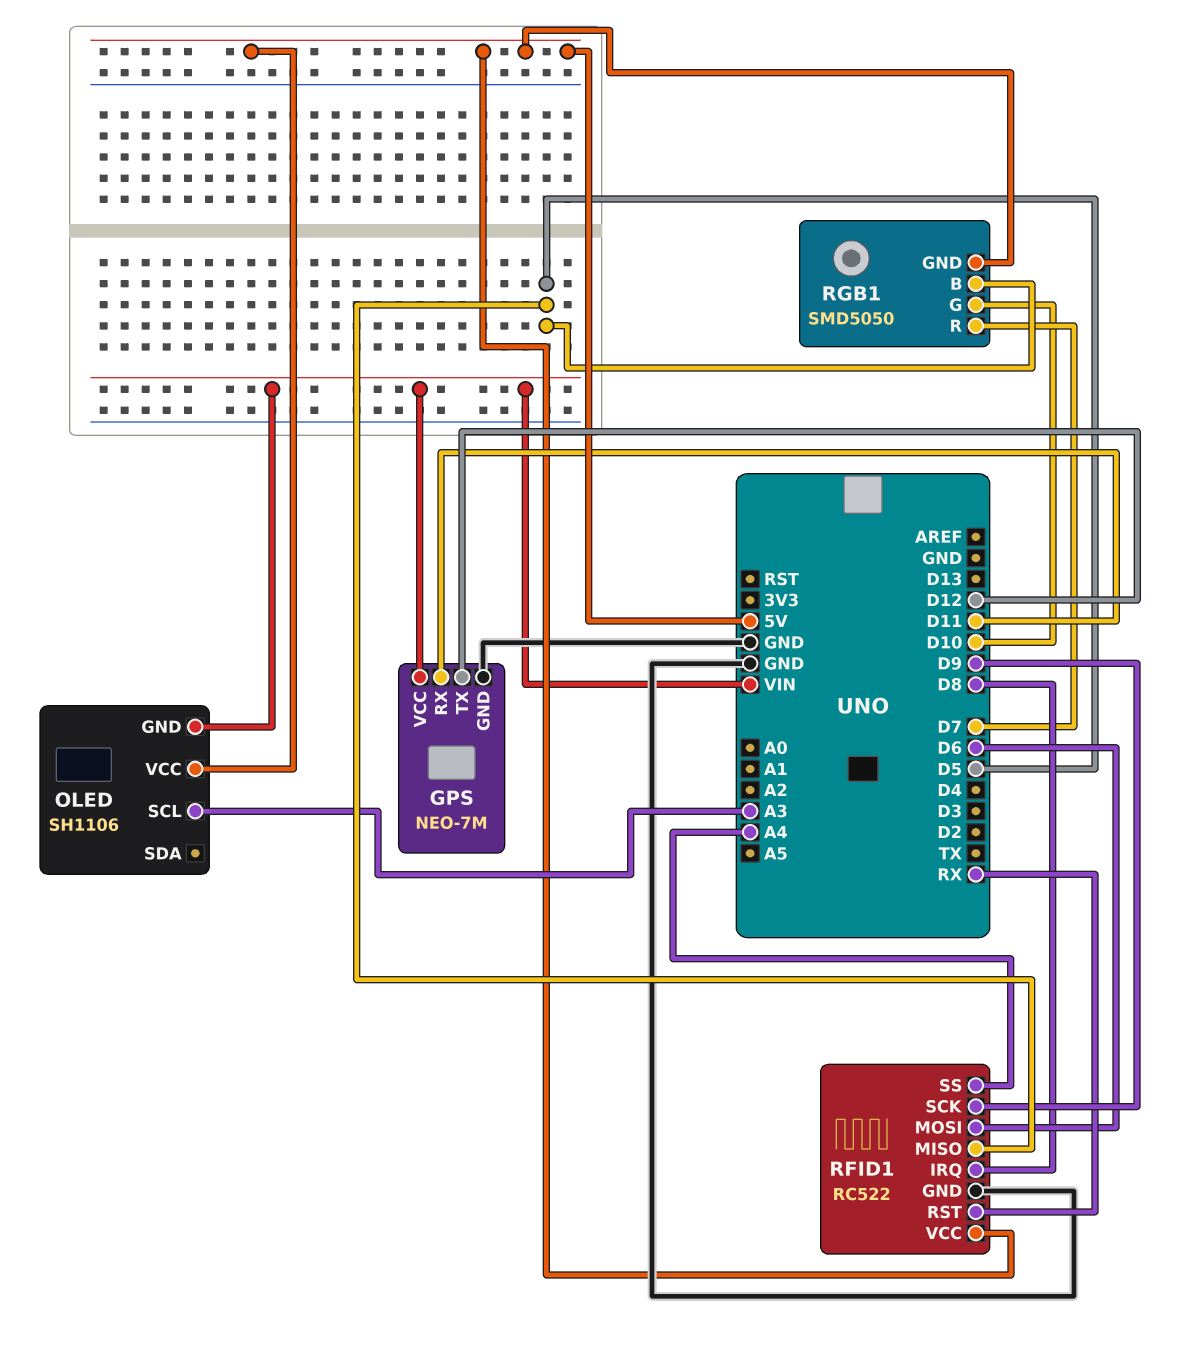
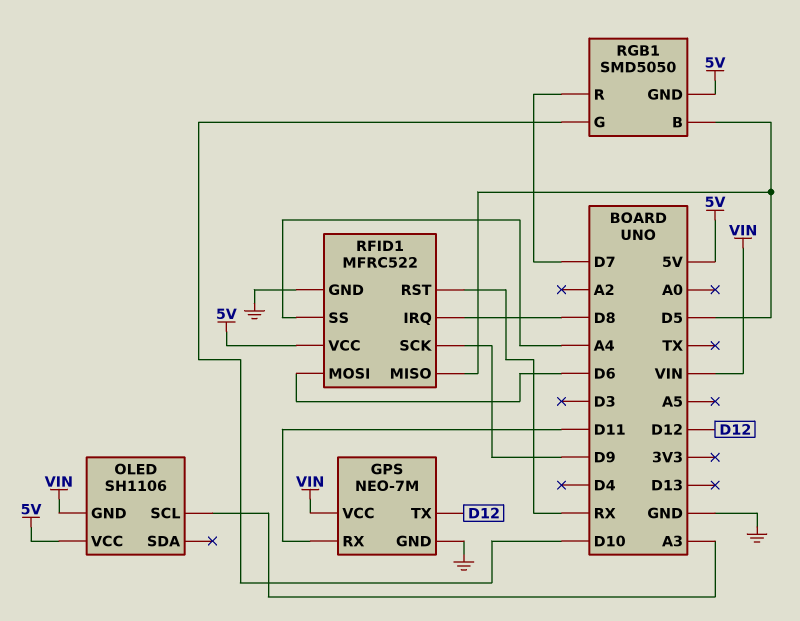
RFID1: RC522 -> MFRC522

